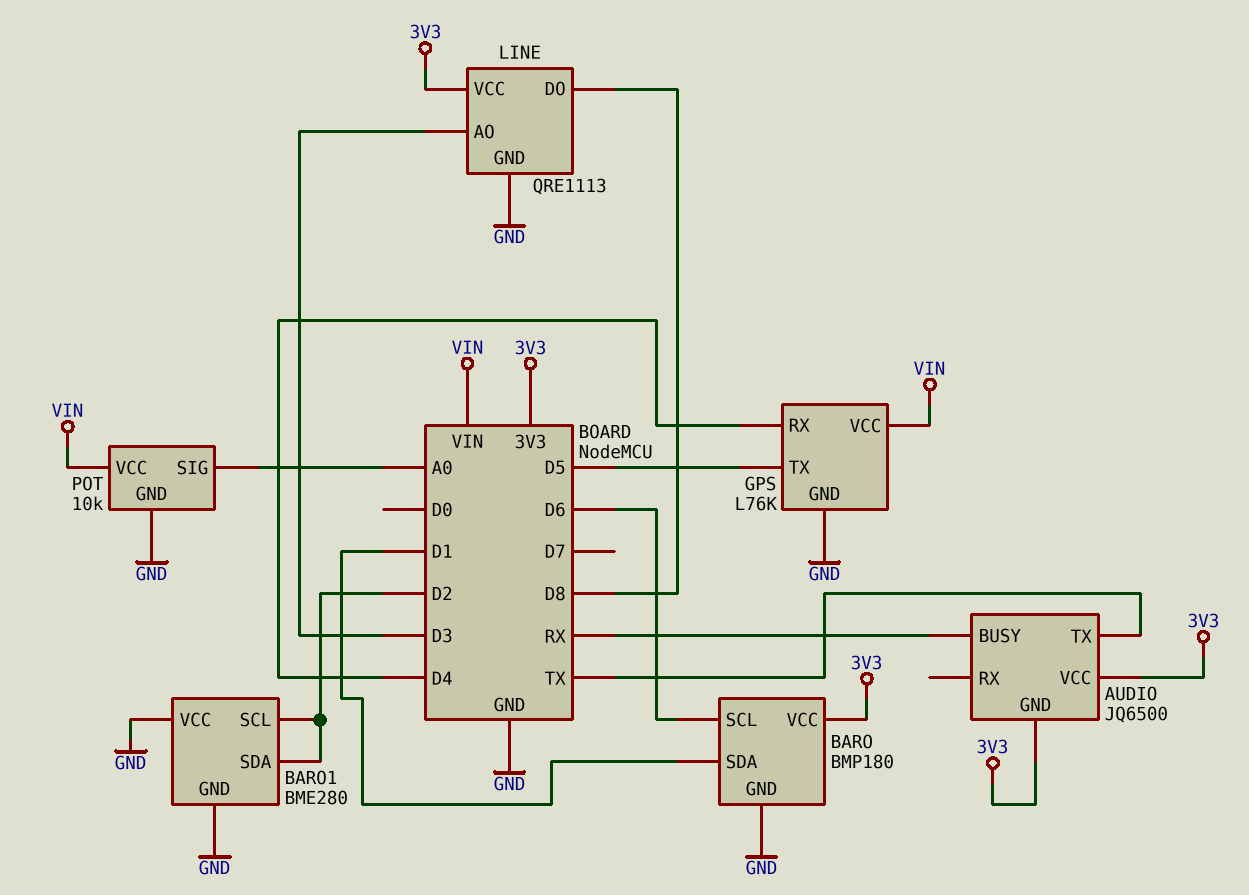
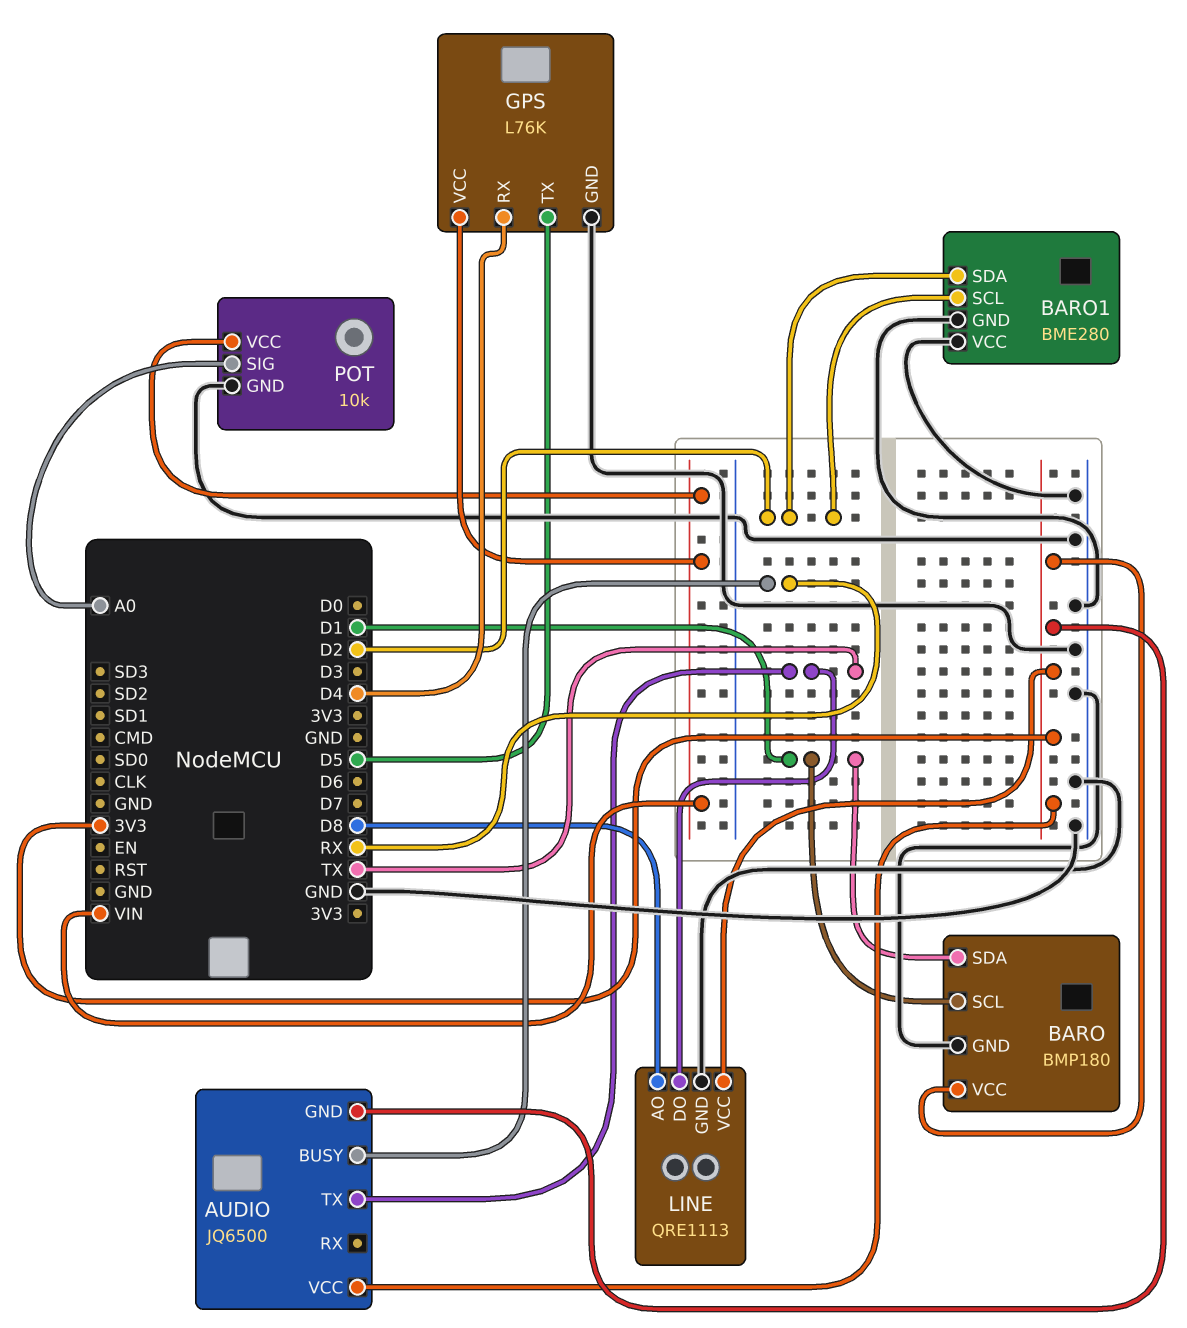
BARO pin SCL: D6 -> D1
LINE pin AO: D3 -> D8
LINE pin DO: D8 -> TX

